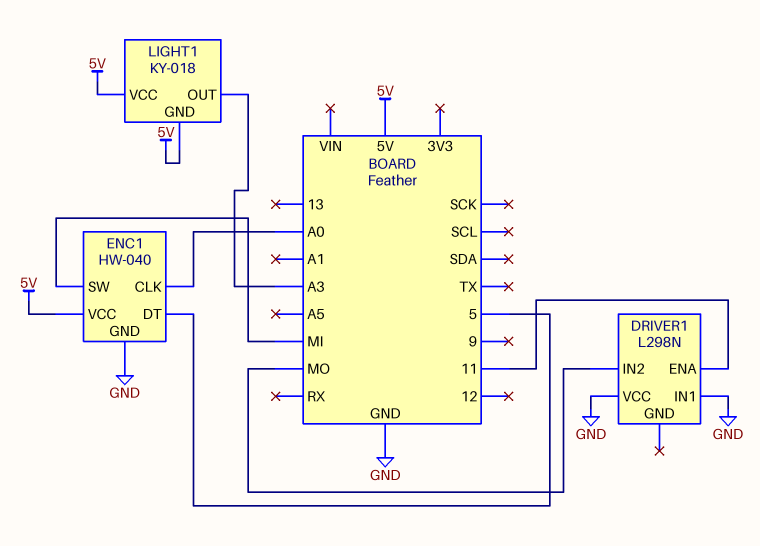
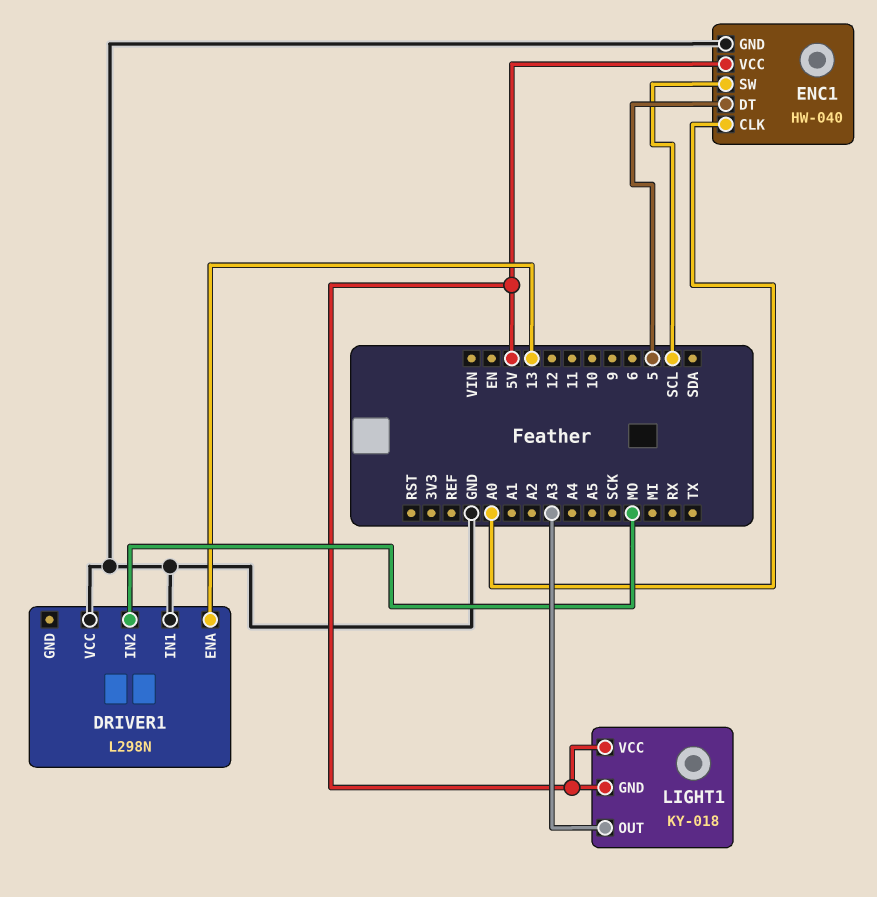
DRIVER1 pin ENA: 11 -> 13
ENC1 pin SW: MI -> SCL

